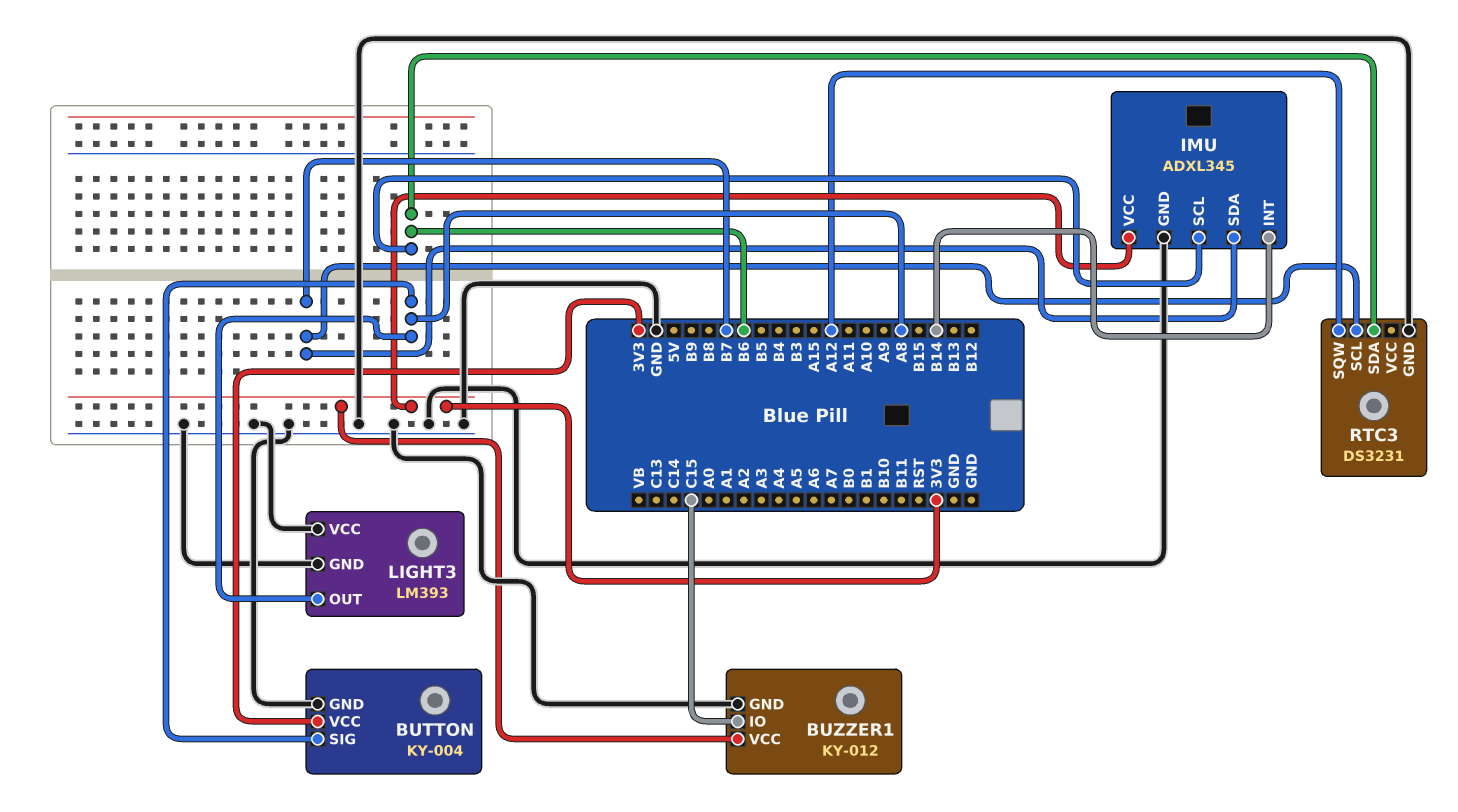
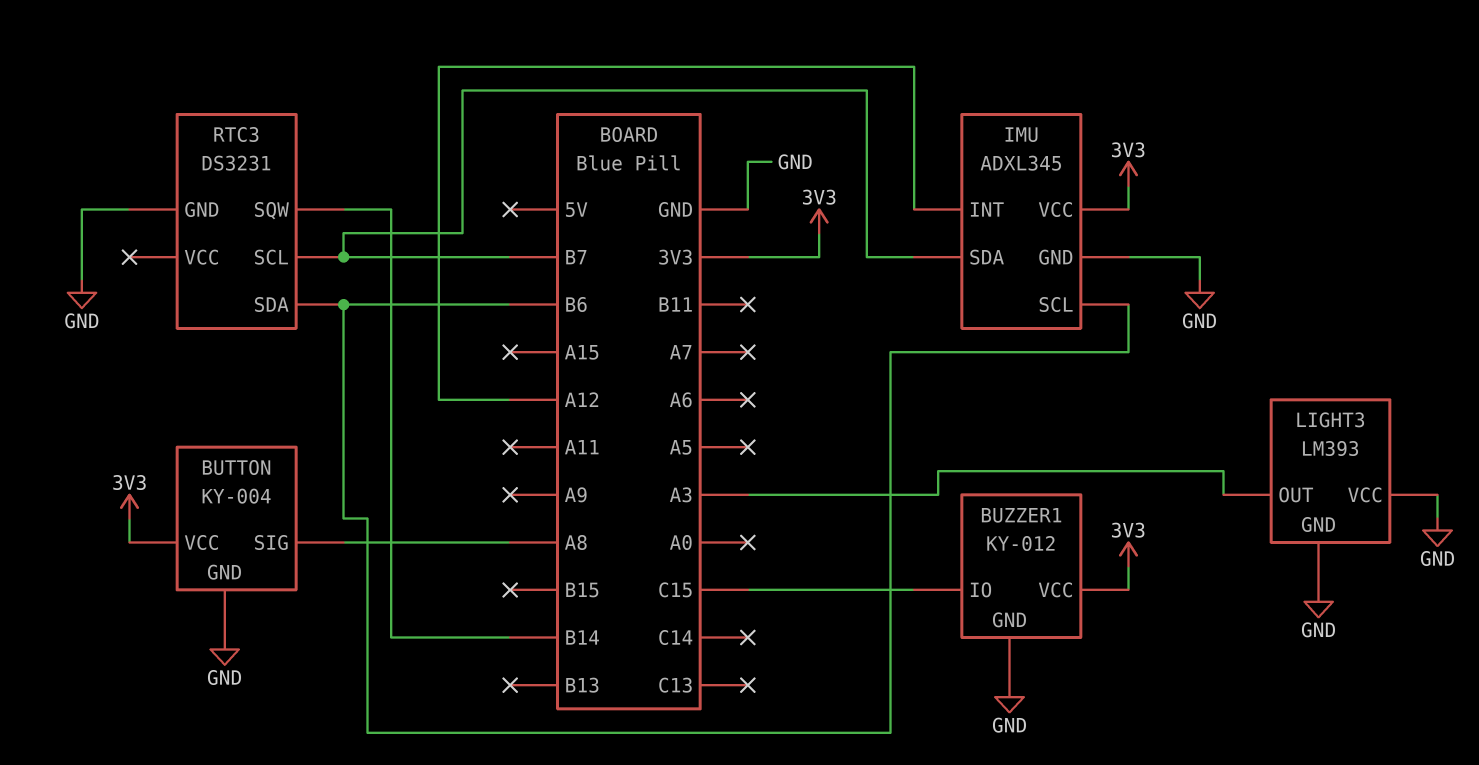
IMU pin INT: B14 -> A12
LIGHT3 pin OUT: A8 -> A3
RTC3 pin SQW: A12 -> B14

